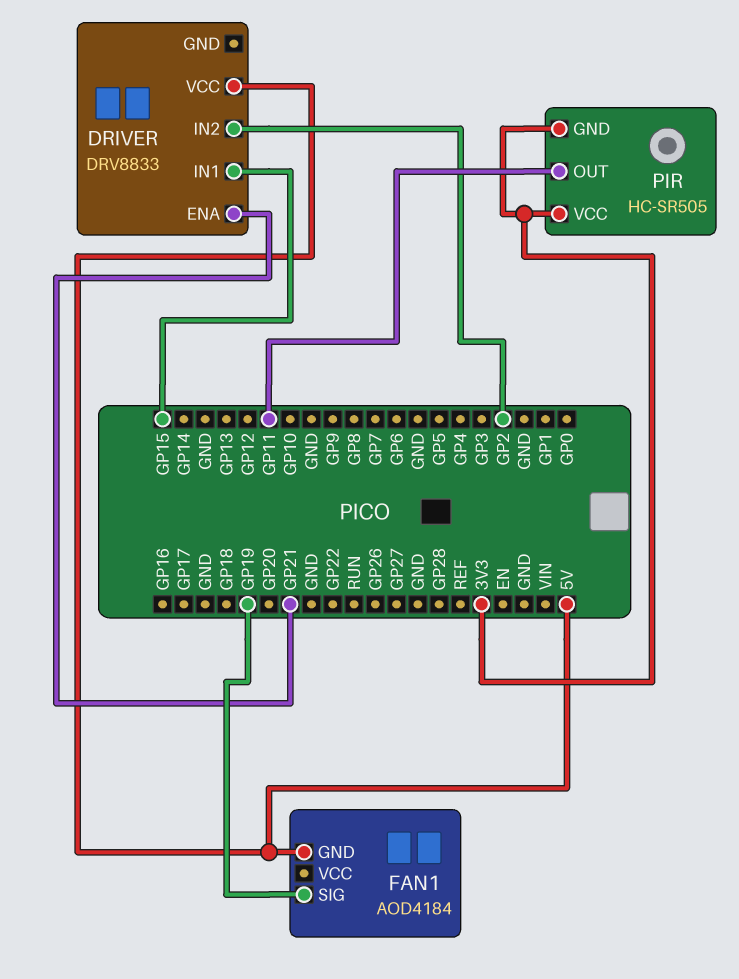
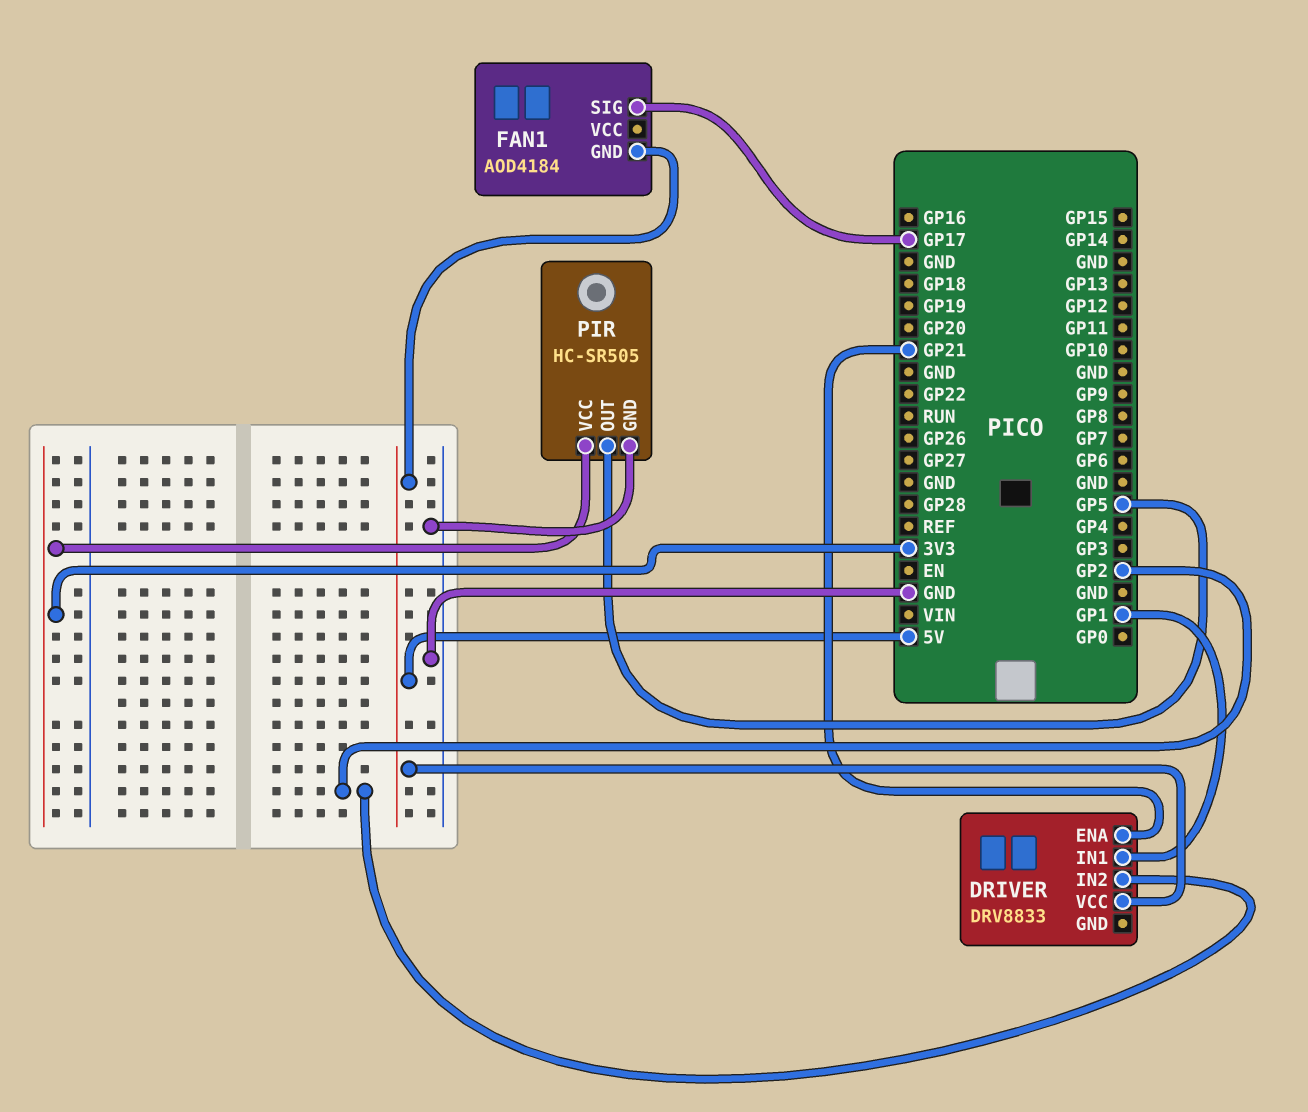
DRIVER pin IN1: GP15 -> GP1
FAN1 pin SIG: GP19 -> GP17
PIR pin GND: 3V3 -> GND
PIR pin OUT: GP11 -> GP5

